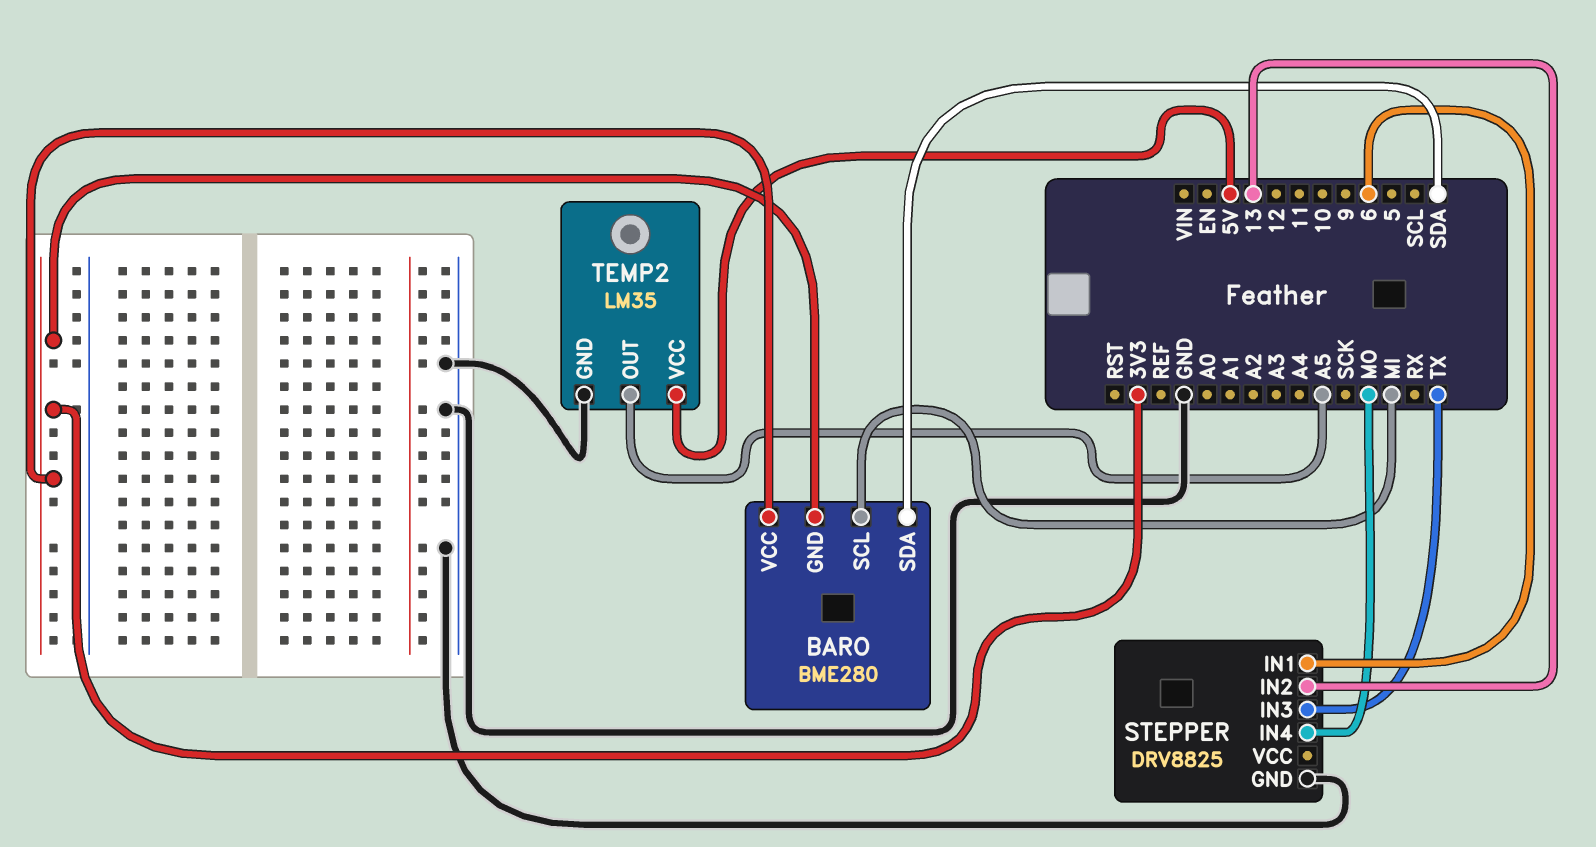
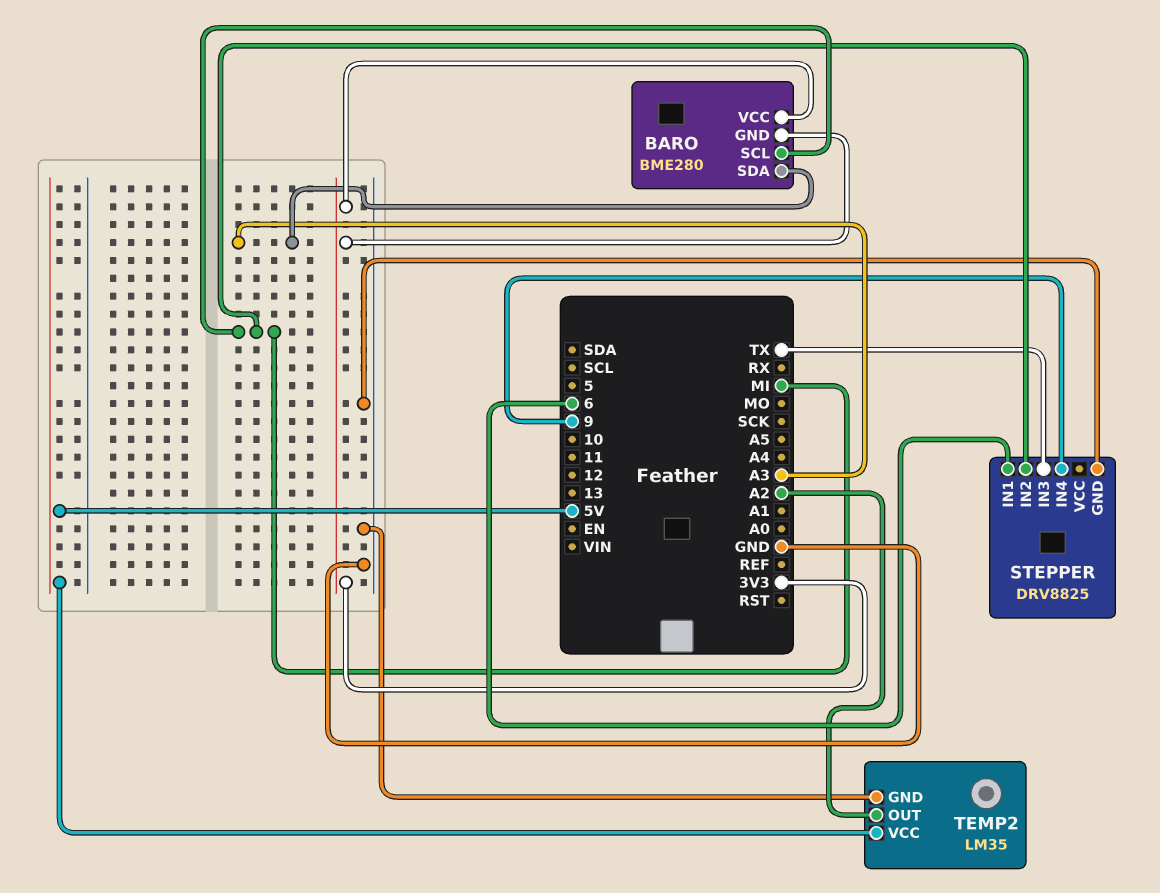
BARO pin SDA: SDA -> A3
STEPPER pin IN2: 13 -> MI
STEPPER pin IN4: MO -> 9
TEMP2 pin OUT: A5 -> A2

